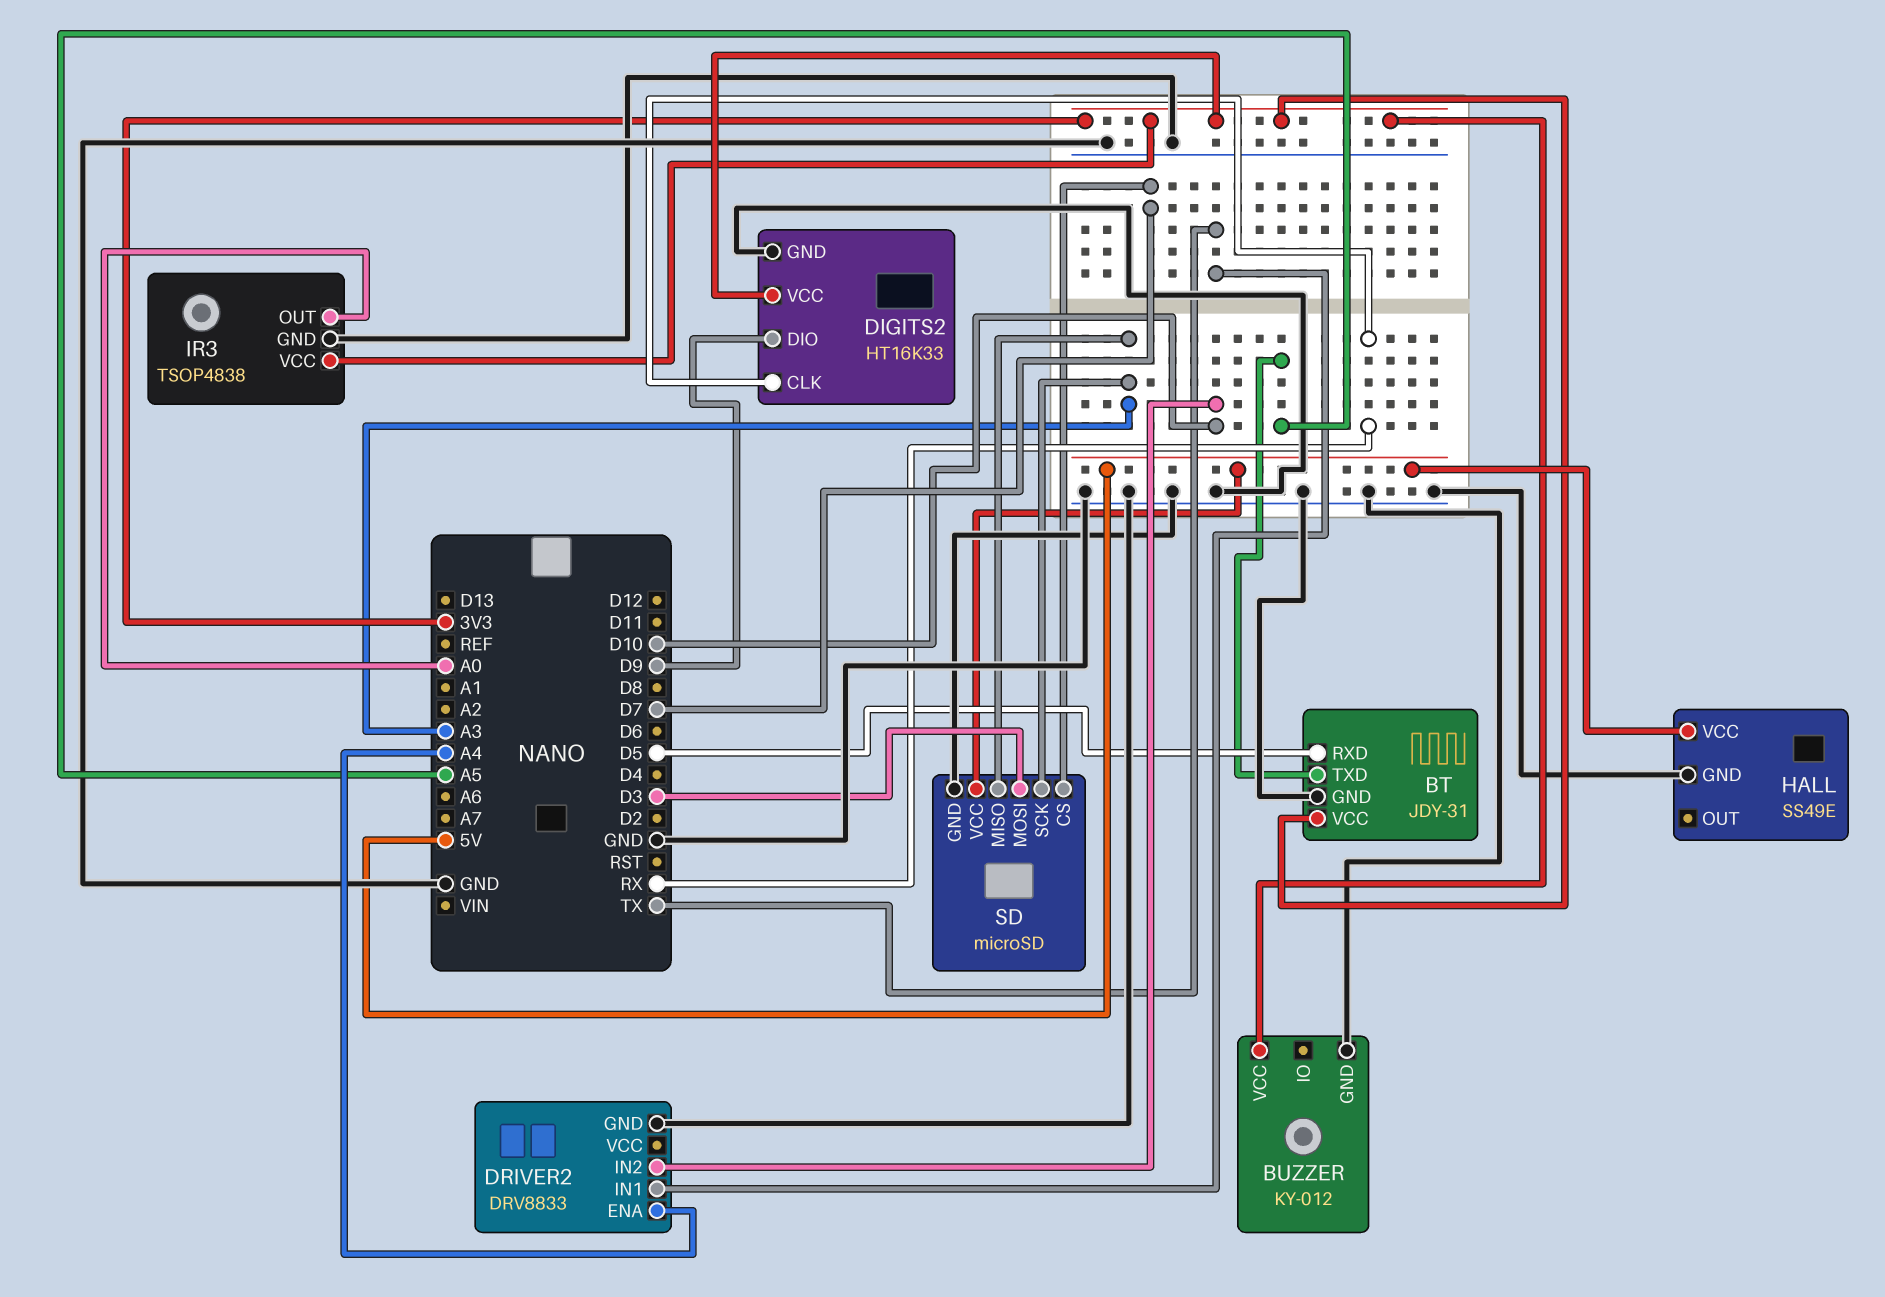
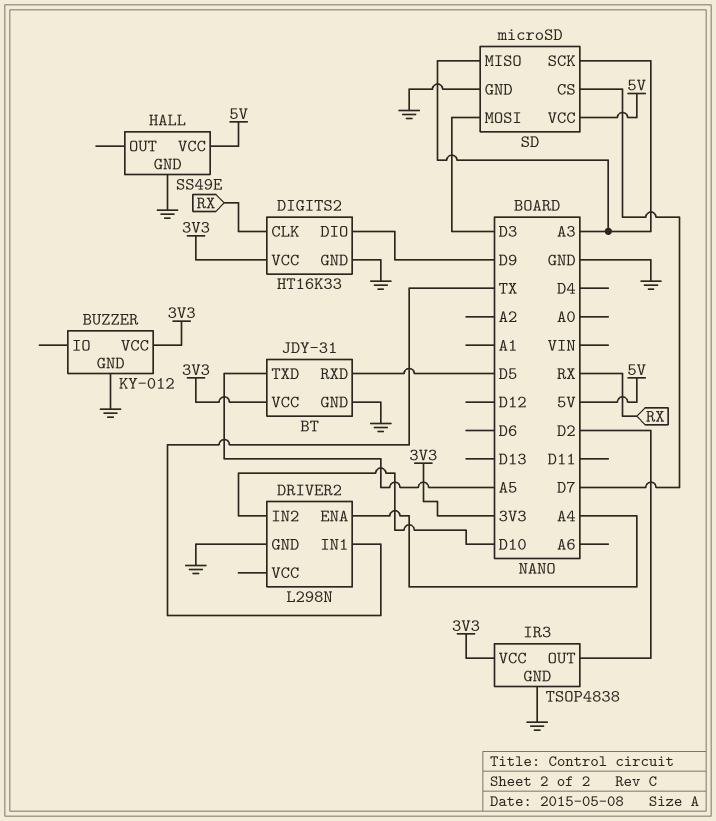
DRIVER2: DRV8833 -> L298N
IR3 pin OUT: A0 -> D2

